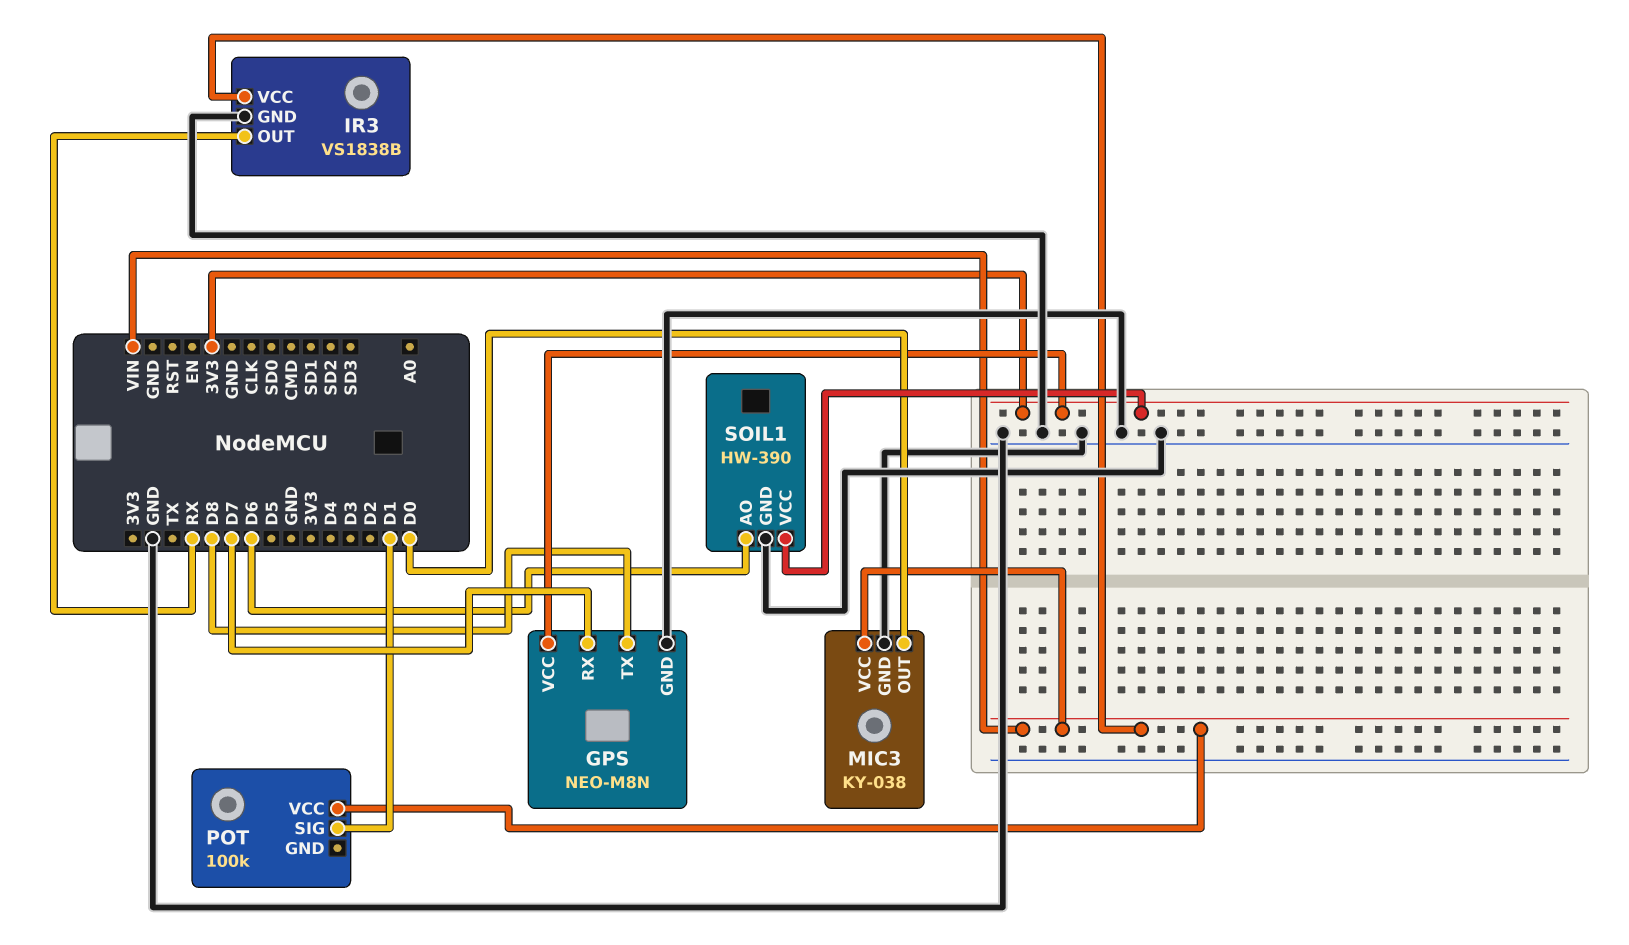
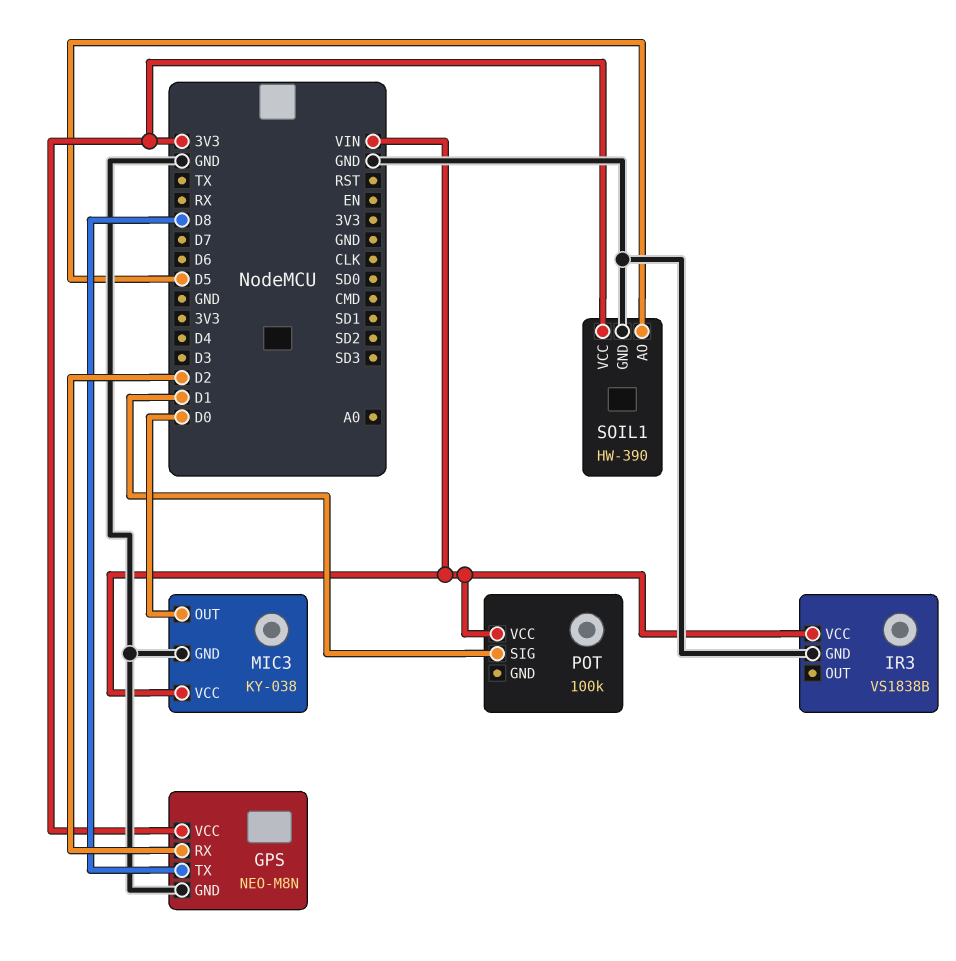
GPS pin RX: D7 -> D2
IR3 pin OUT: RX -> none
SOIL1 pin AO: D6 -> D5

